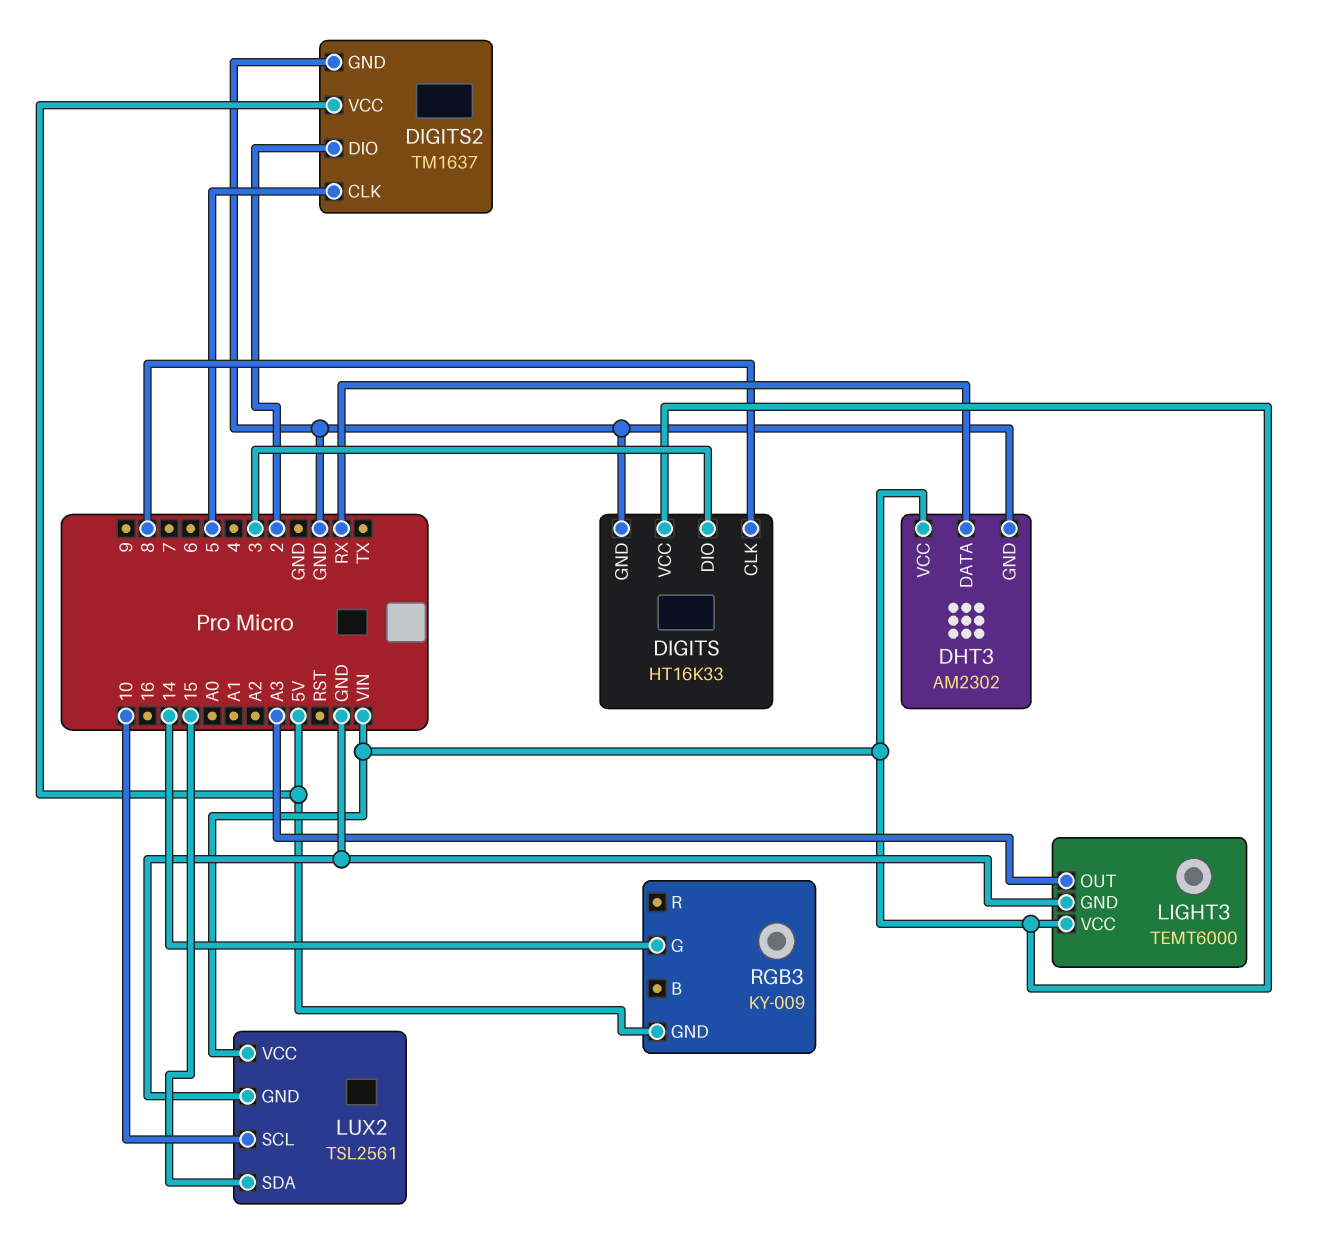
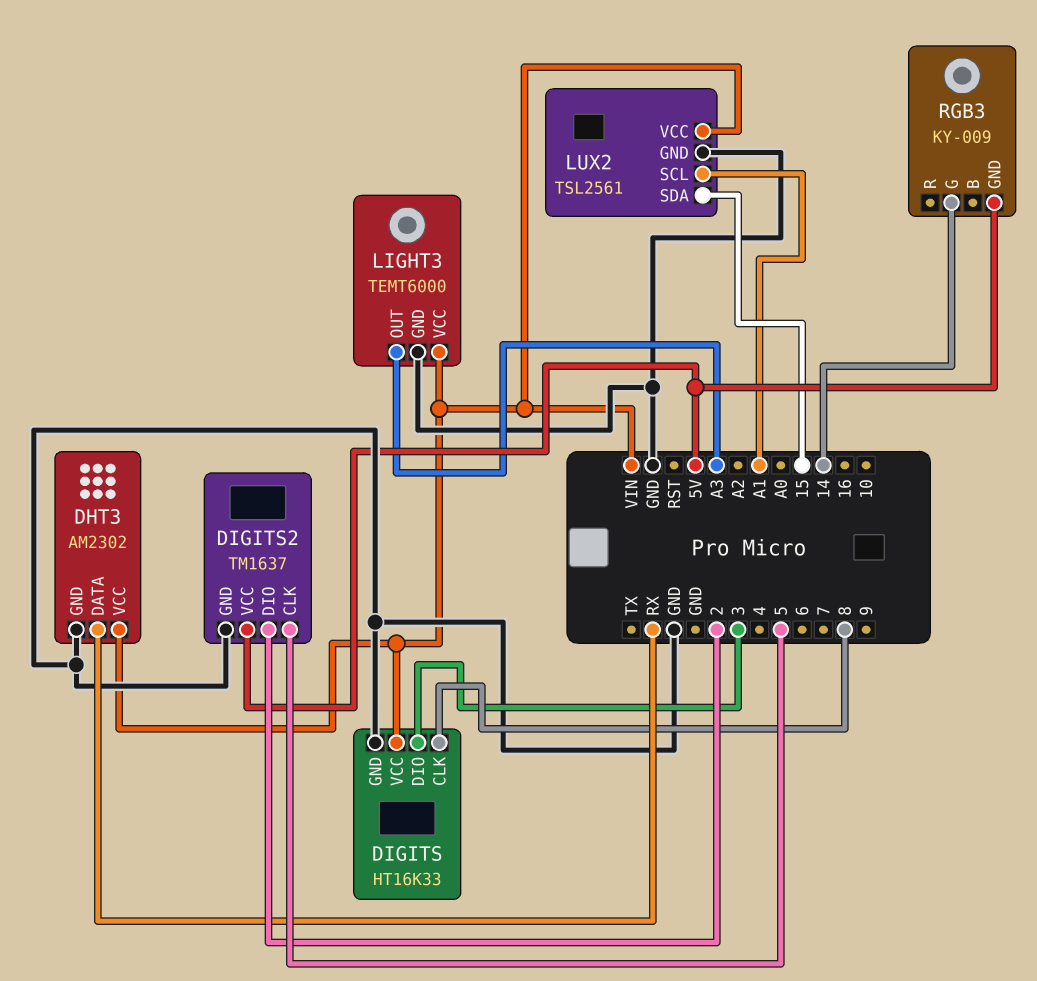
LUX2 pin SCL: 10 -> A1

